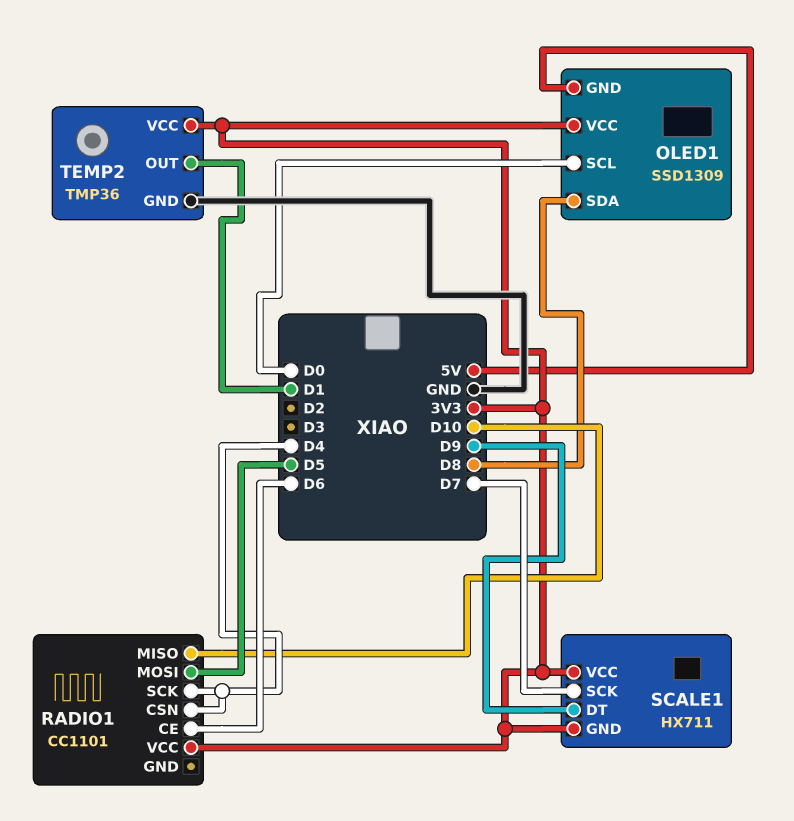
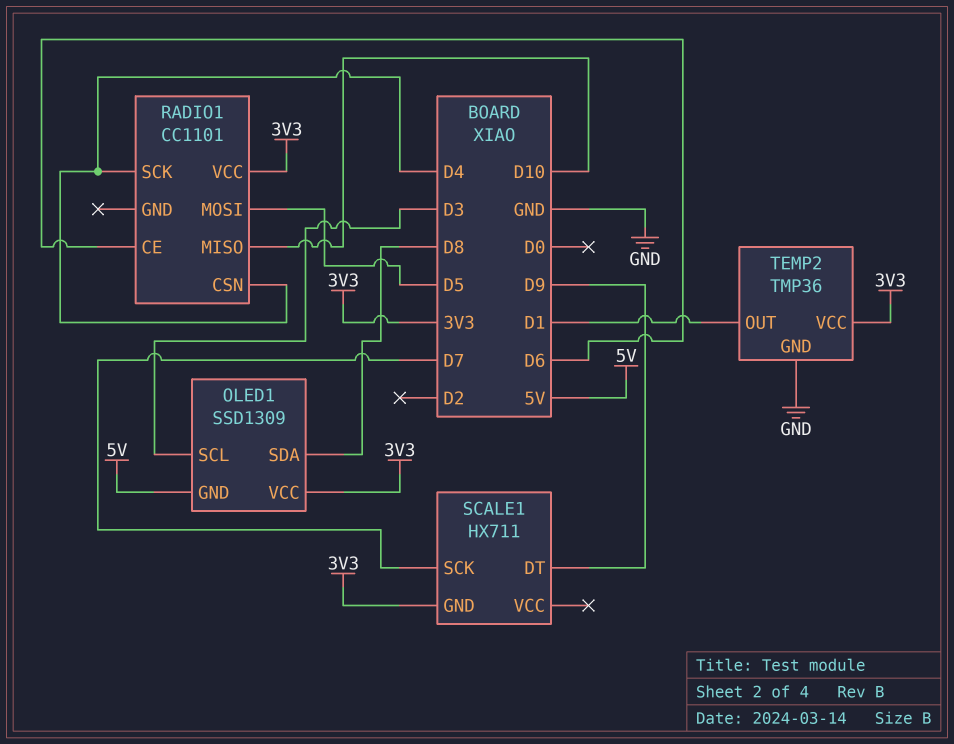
OLED1 pin SCL: D0 -> D3
SCALE1 pin VCC: 3V3 -> none

